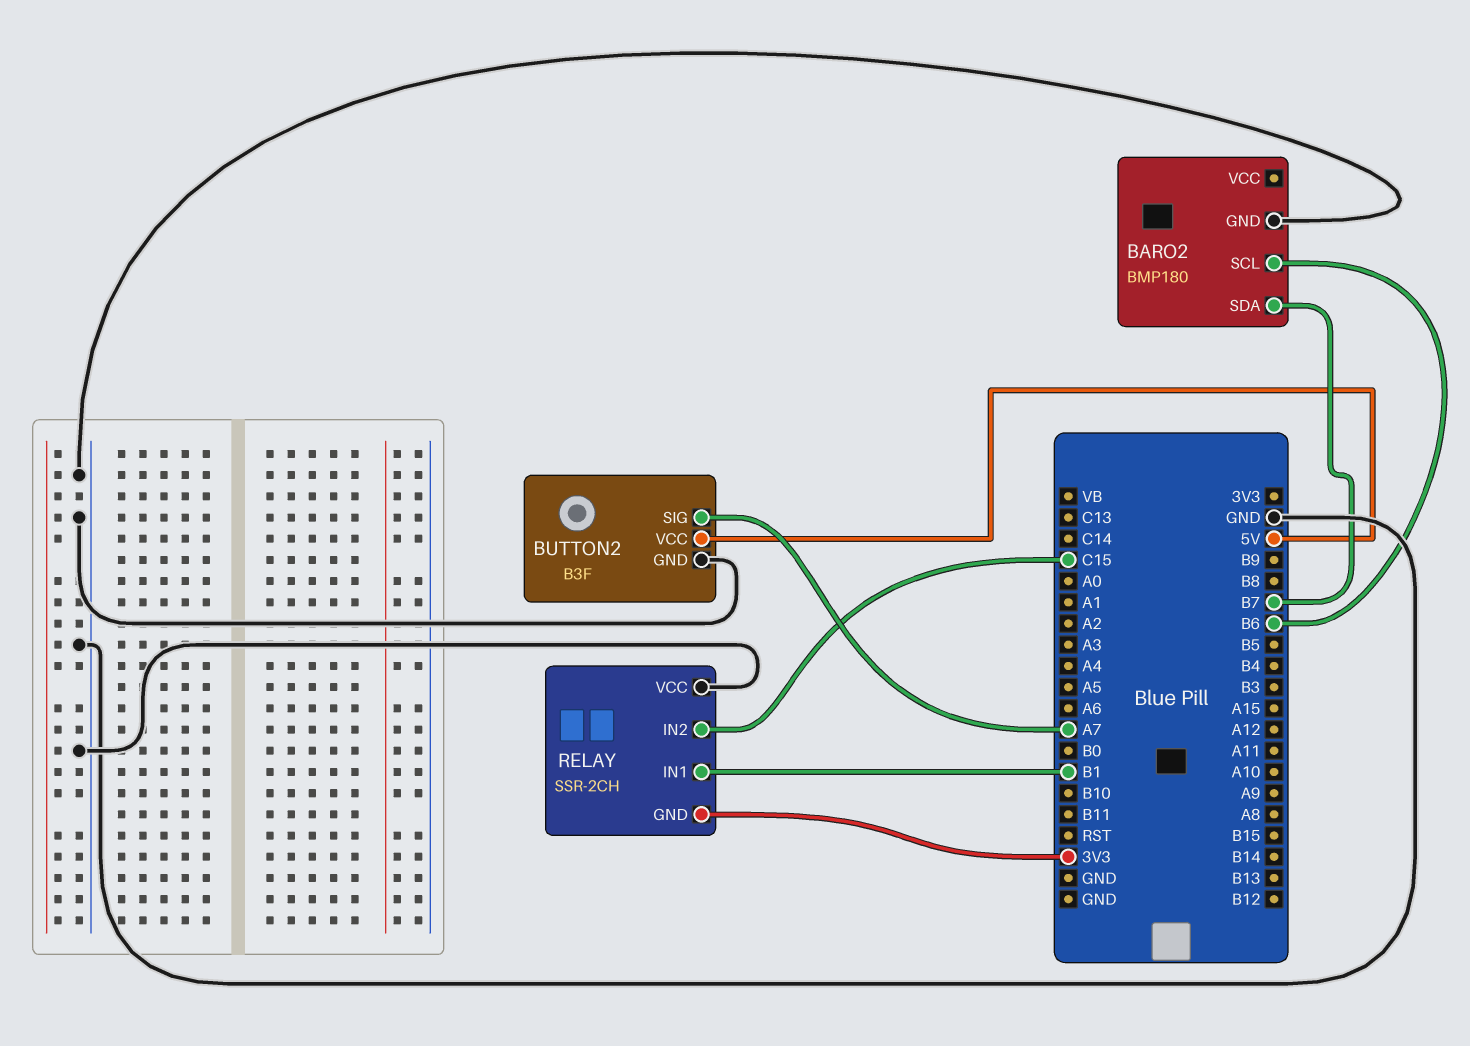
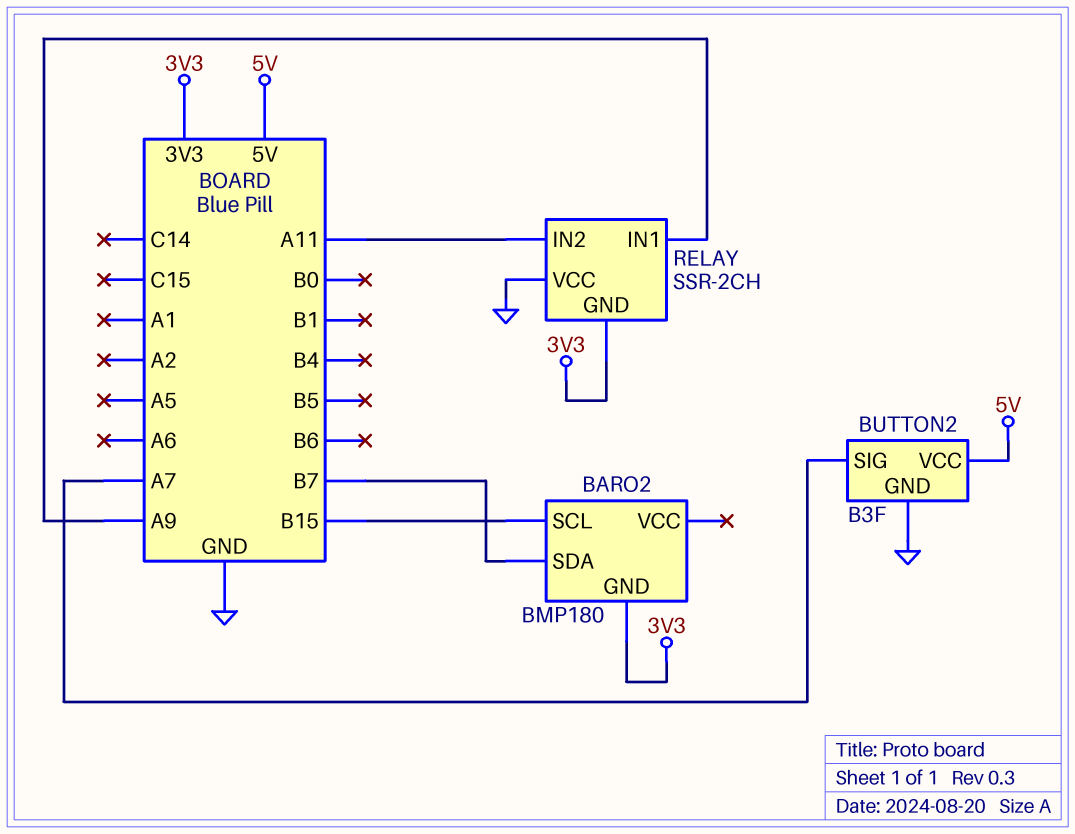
BARO2 pin GND: GND -> 3V3
BARO2 pin SCL: B6 -> B15
RELAY pin IN1: B1 -> A9
RELAY pin IN2: C15 -> A11

